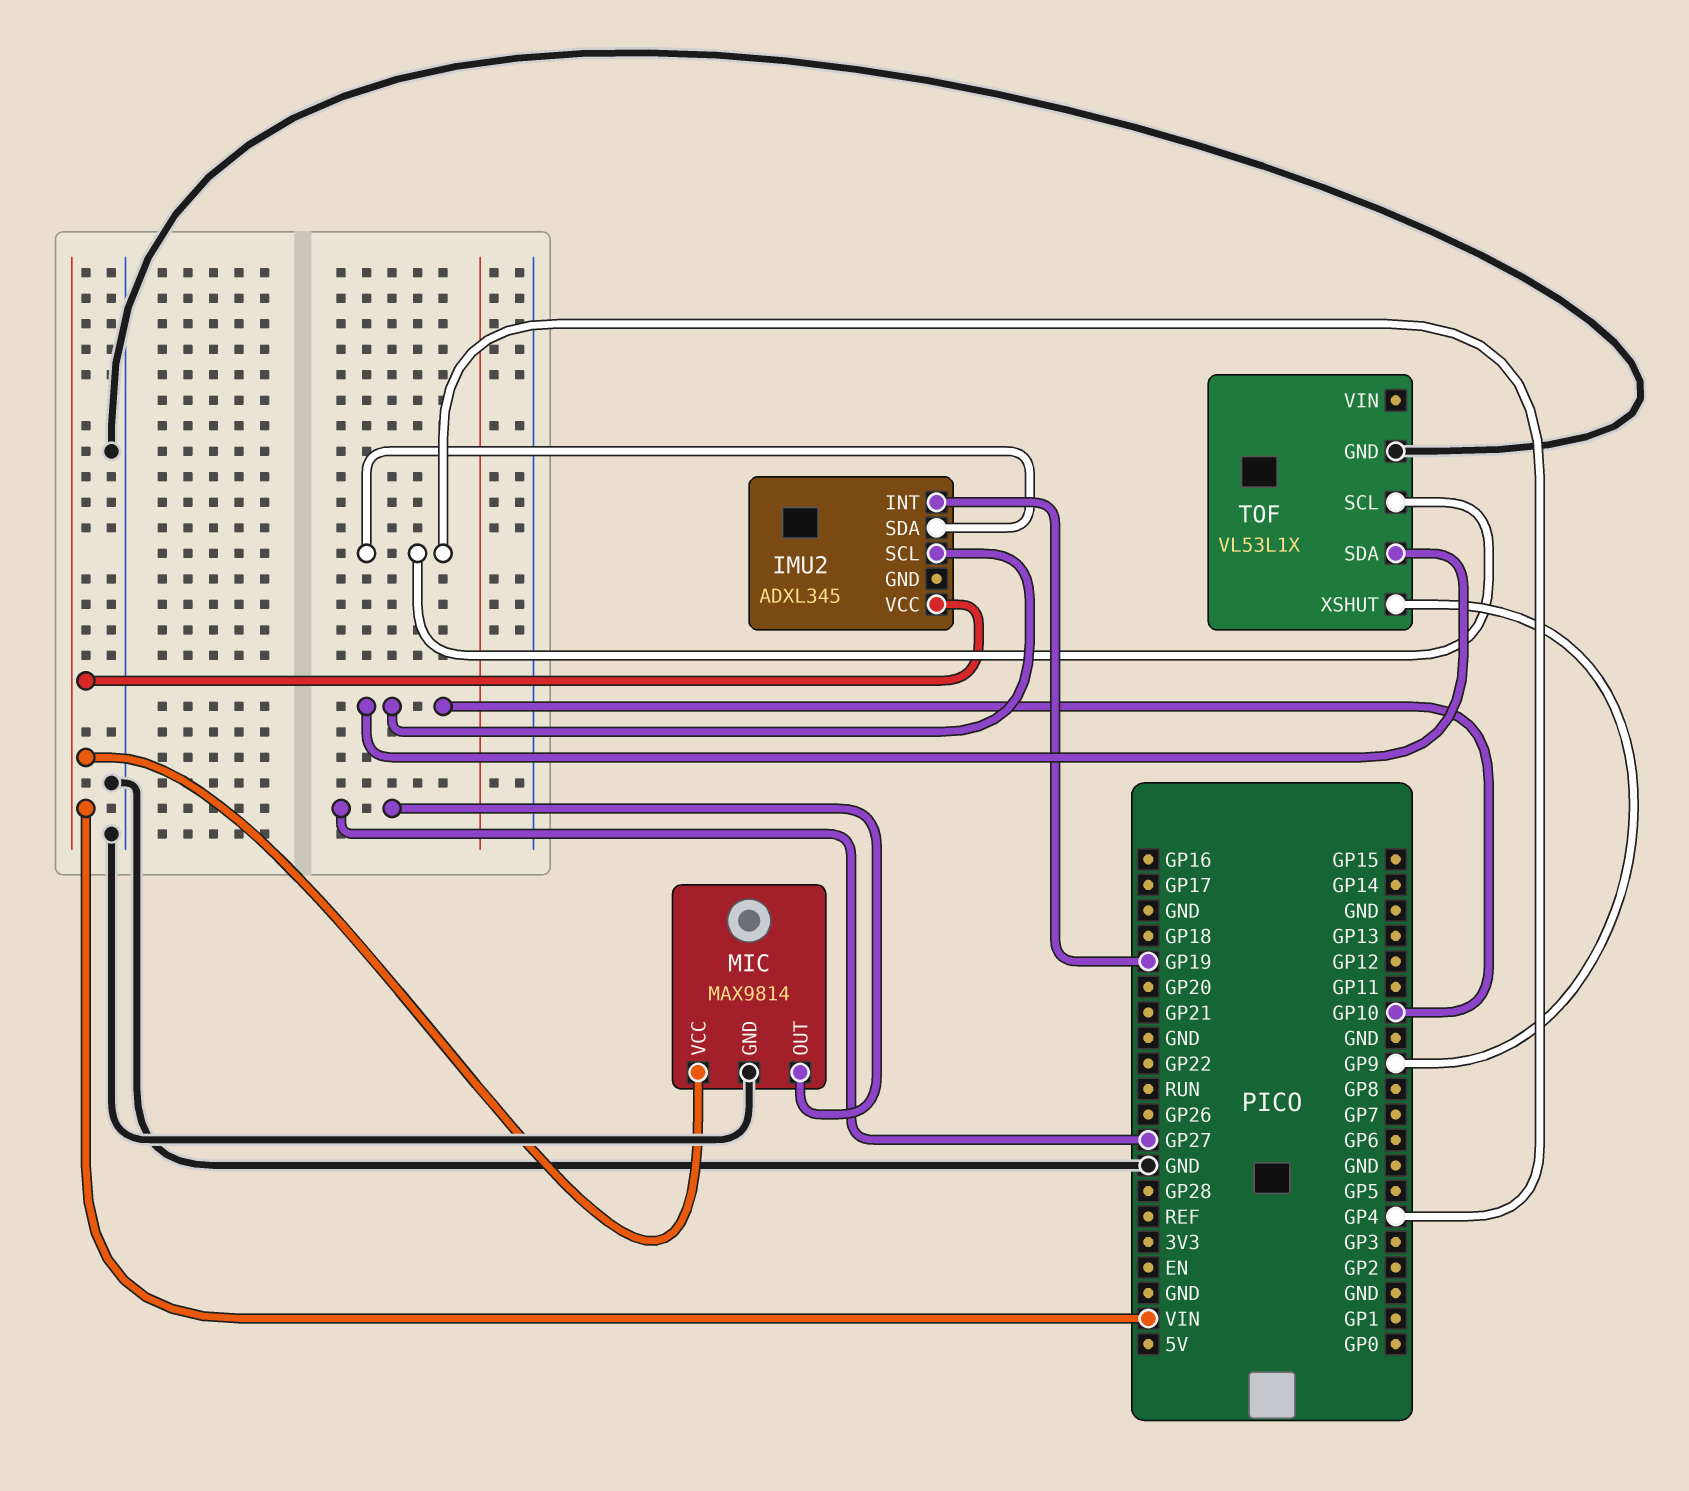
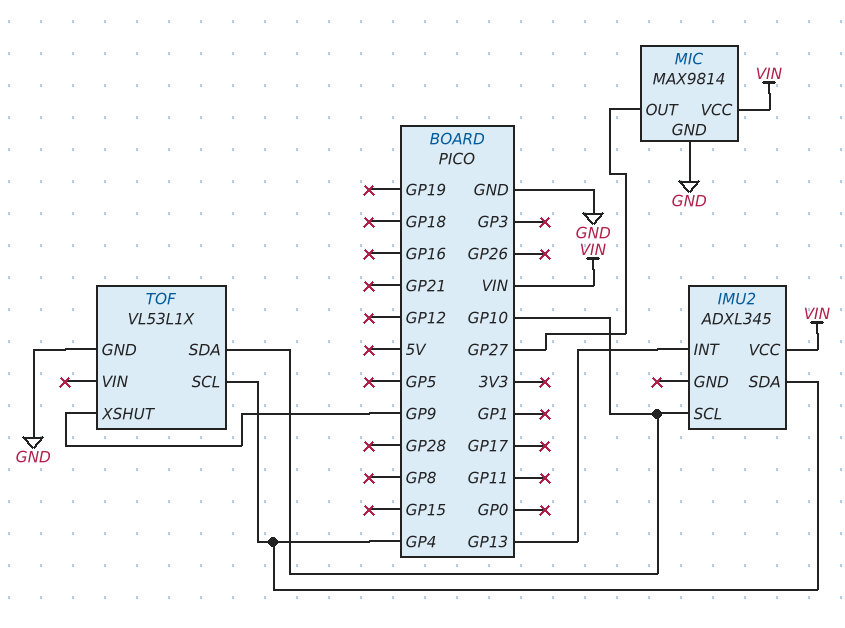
IMU2 pin INT: GP19 -> GP13

